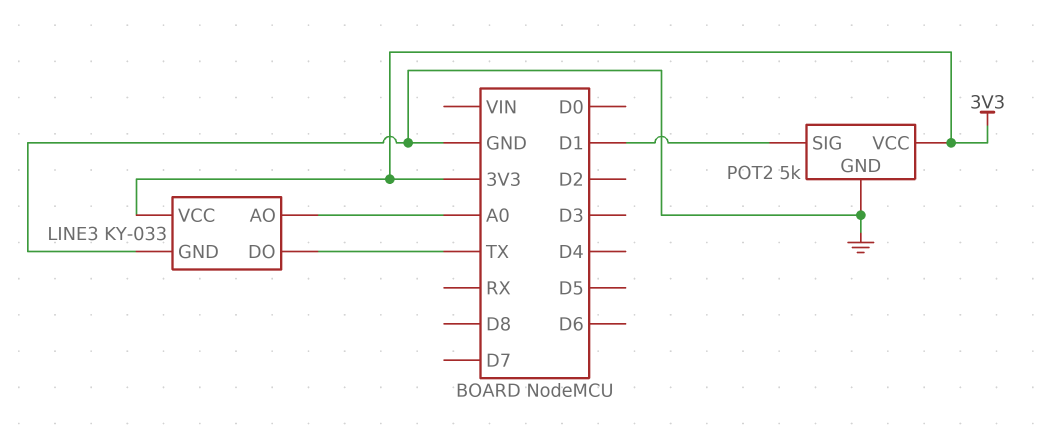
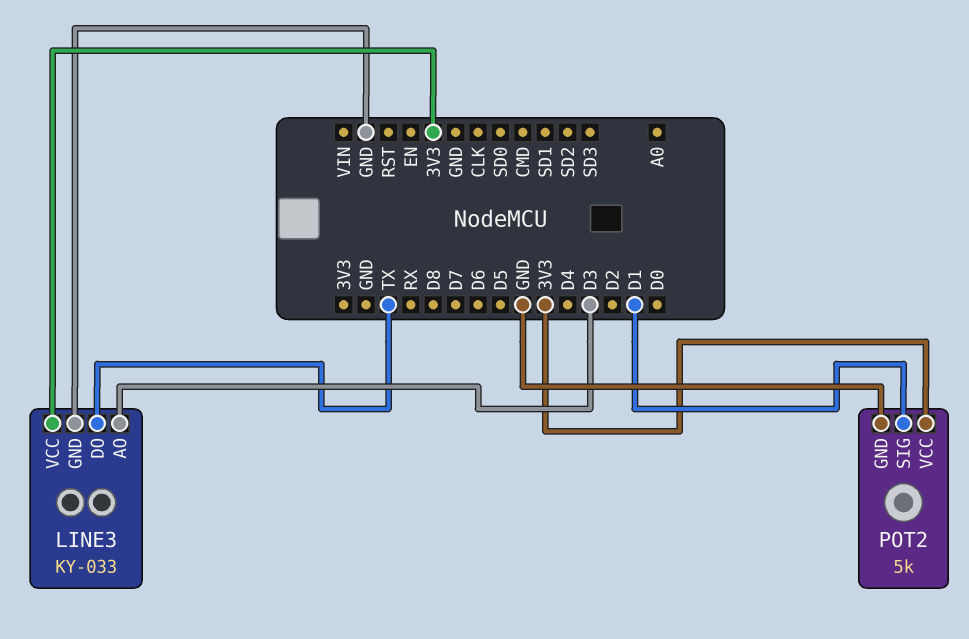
LINE3 pin AO: A0 -> D3

